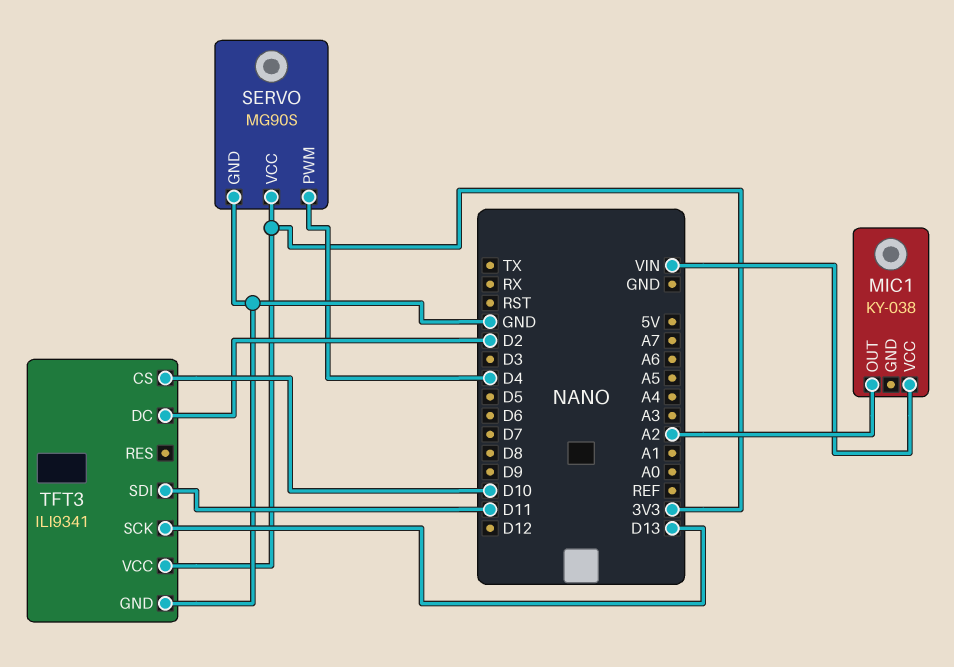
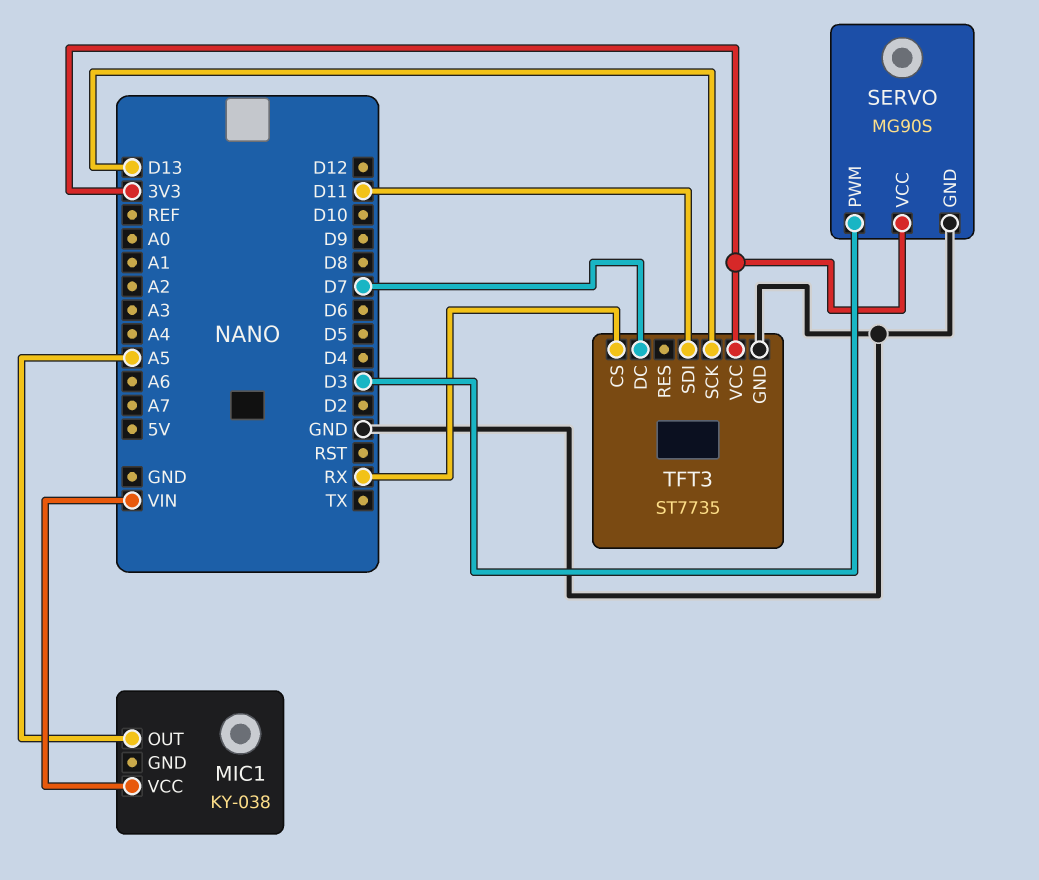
MIC1 pin OUT: A2 -> A5
SERVO pin PWM: D4 -> D3
TFT3: ILI9341 -> ST7735
TFT3 pin CS: D10 -> RX
TFT3 pin DC: D2 -> D7

